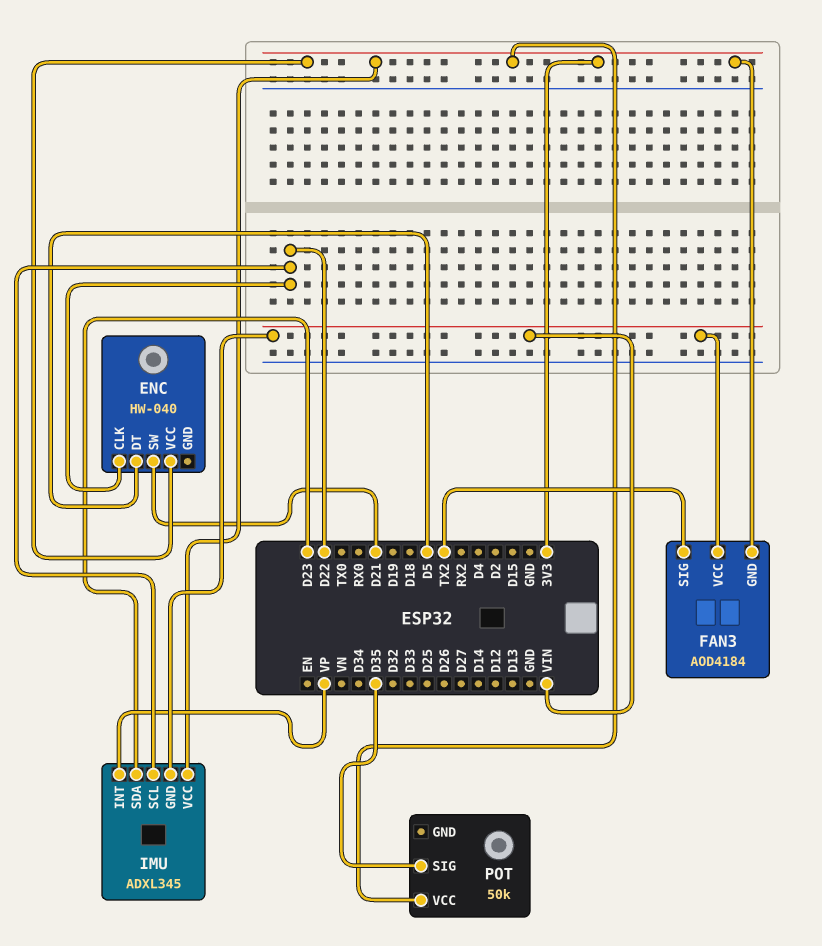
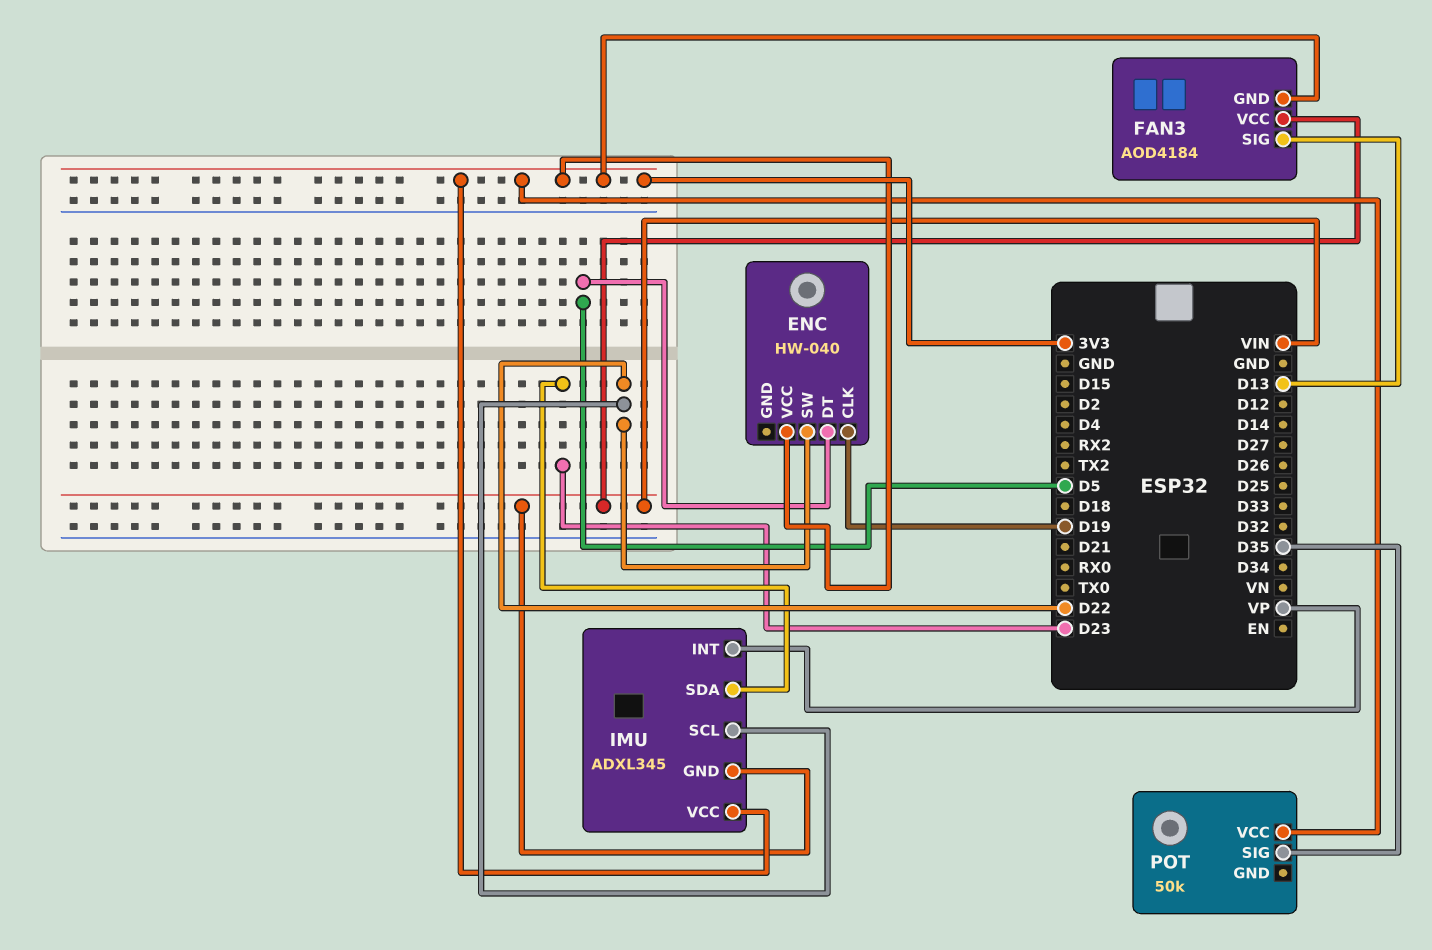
ENC pin CLK: D22 -> D19
ENC pin SW: D21 -> D22
FAN3 pin SIG: TX2 -> D13

